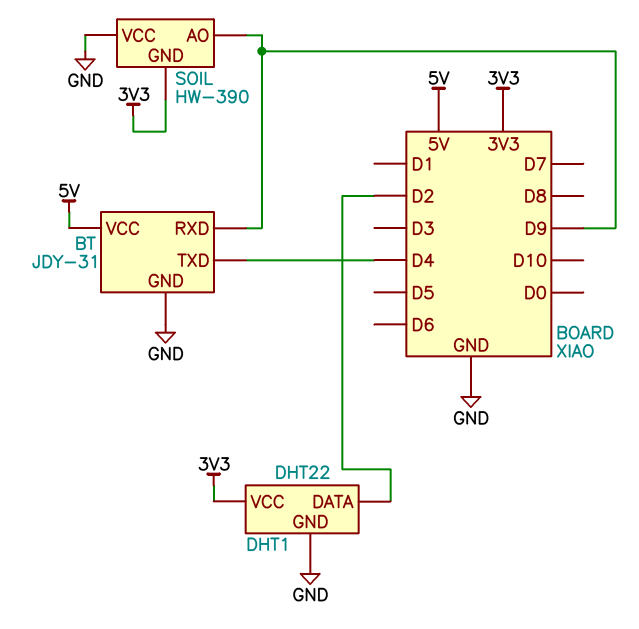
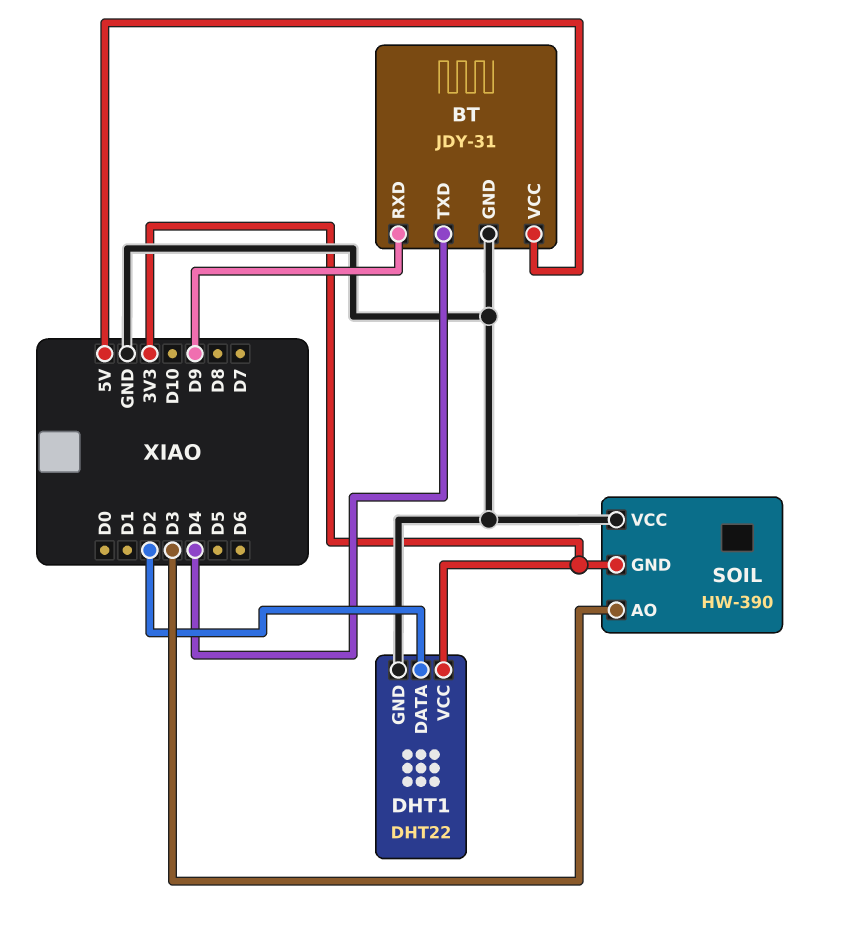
SOIL pin AO: D9 -> D3

